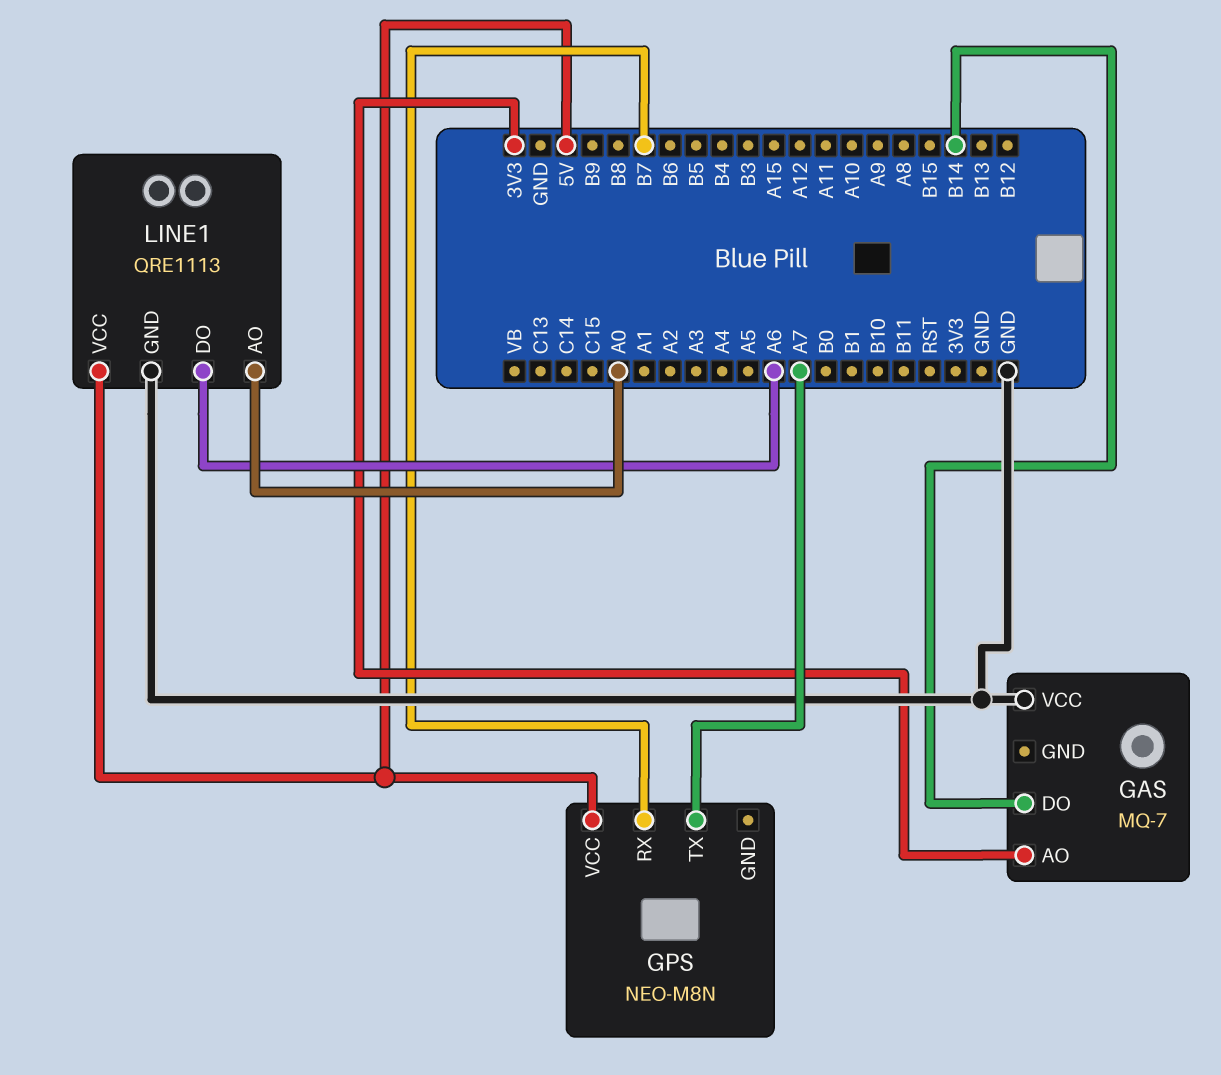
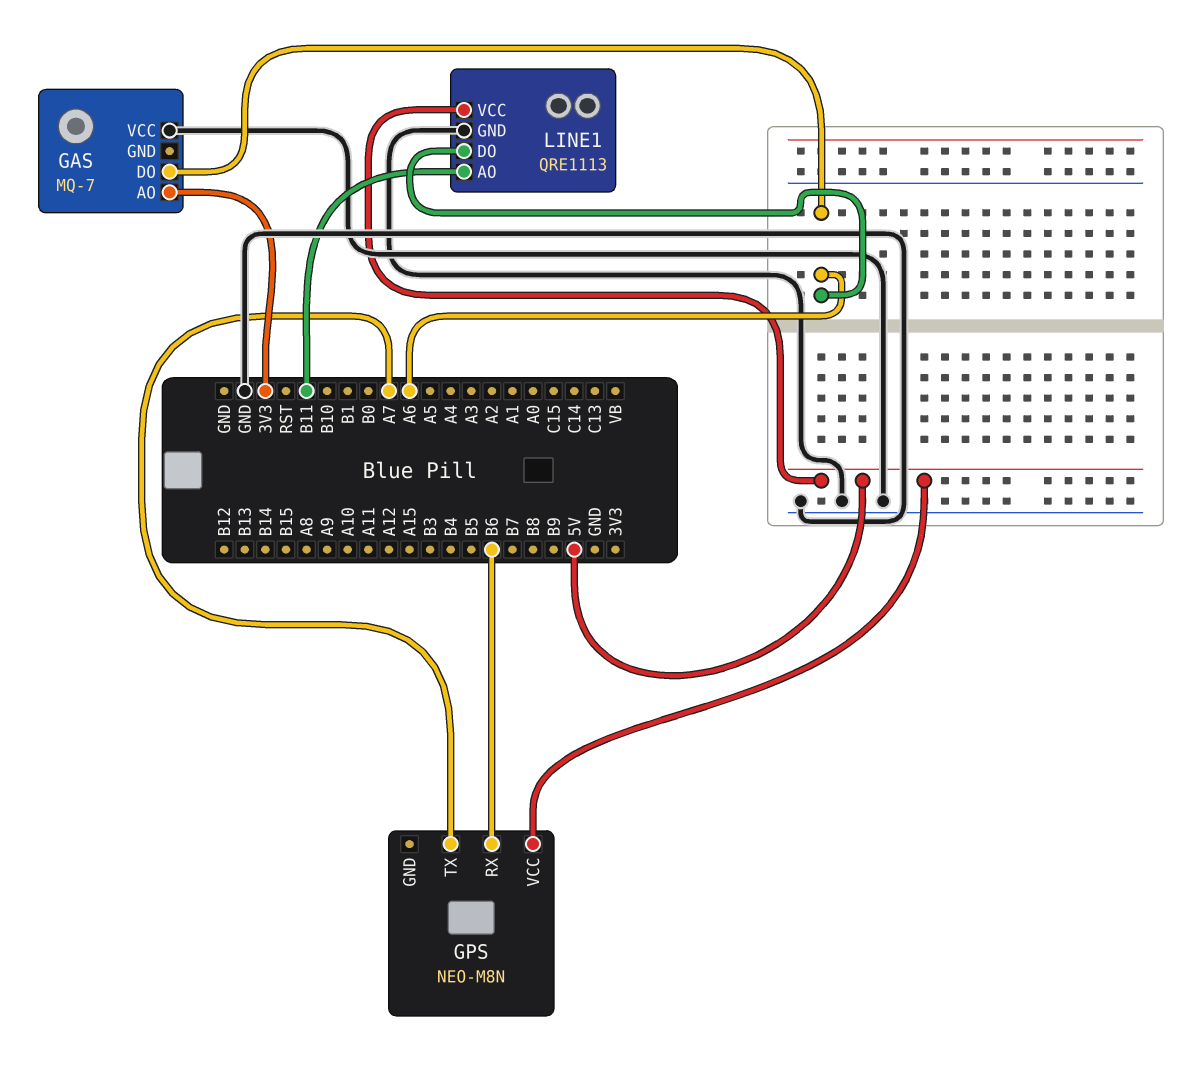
GAS pin DO: B14 -> A6
GPS pin RX: B7 -> B6
LINE1 pin AO: A0 -> B11

